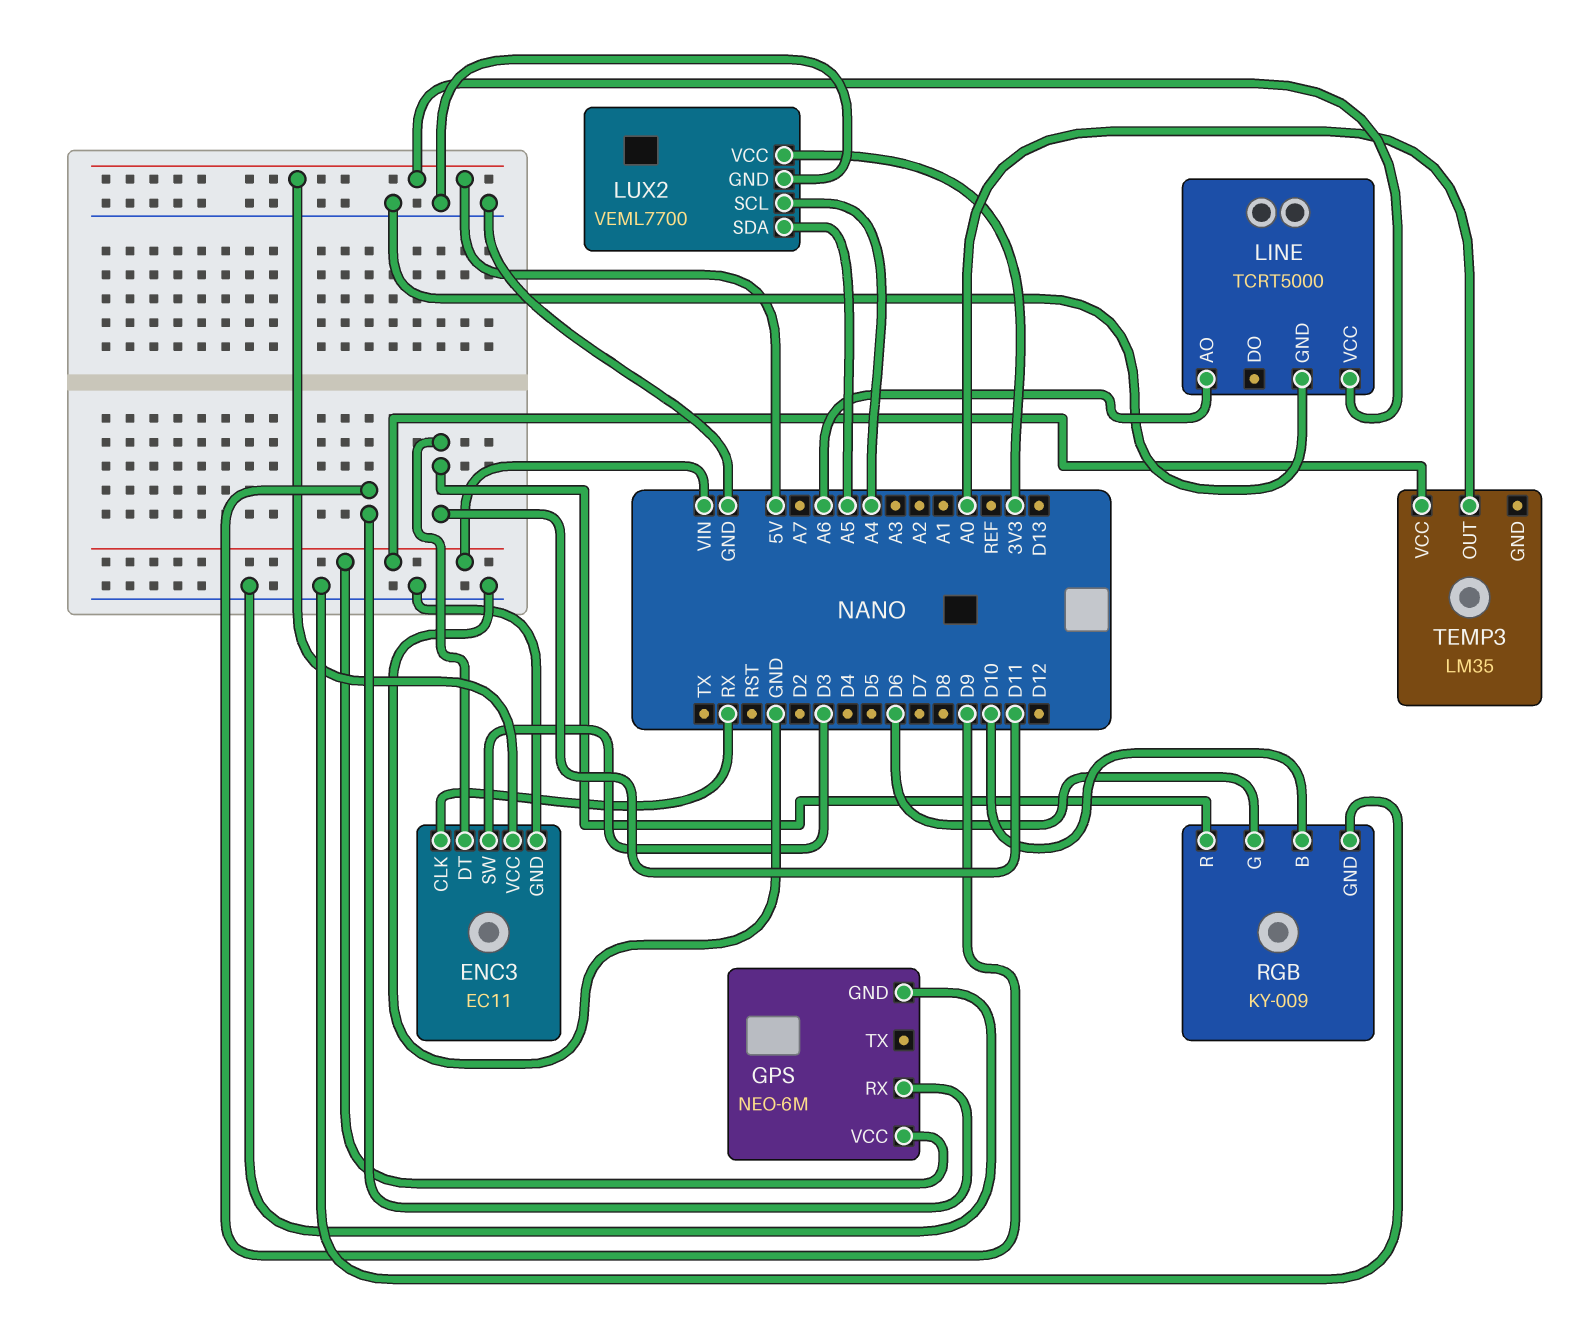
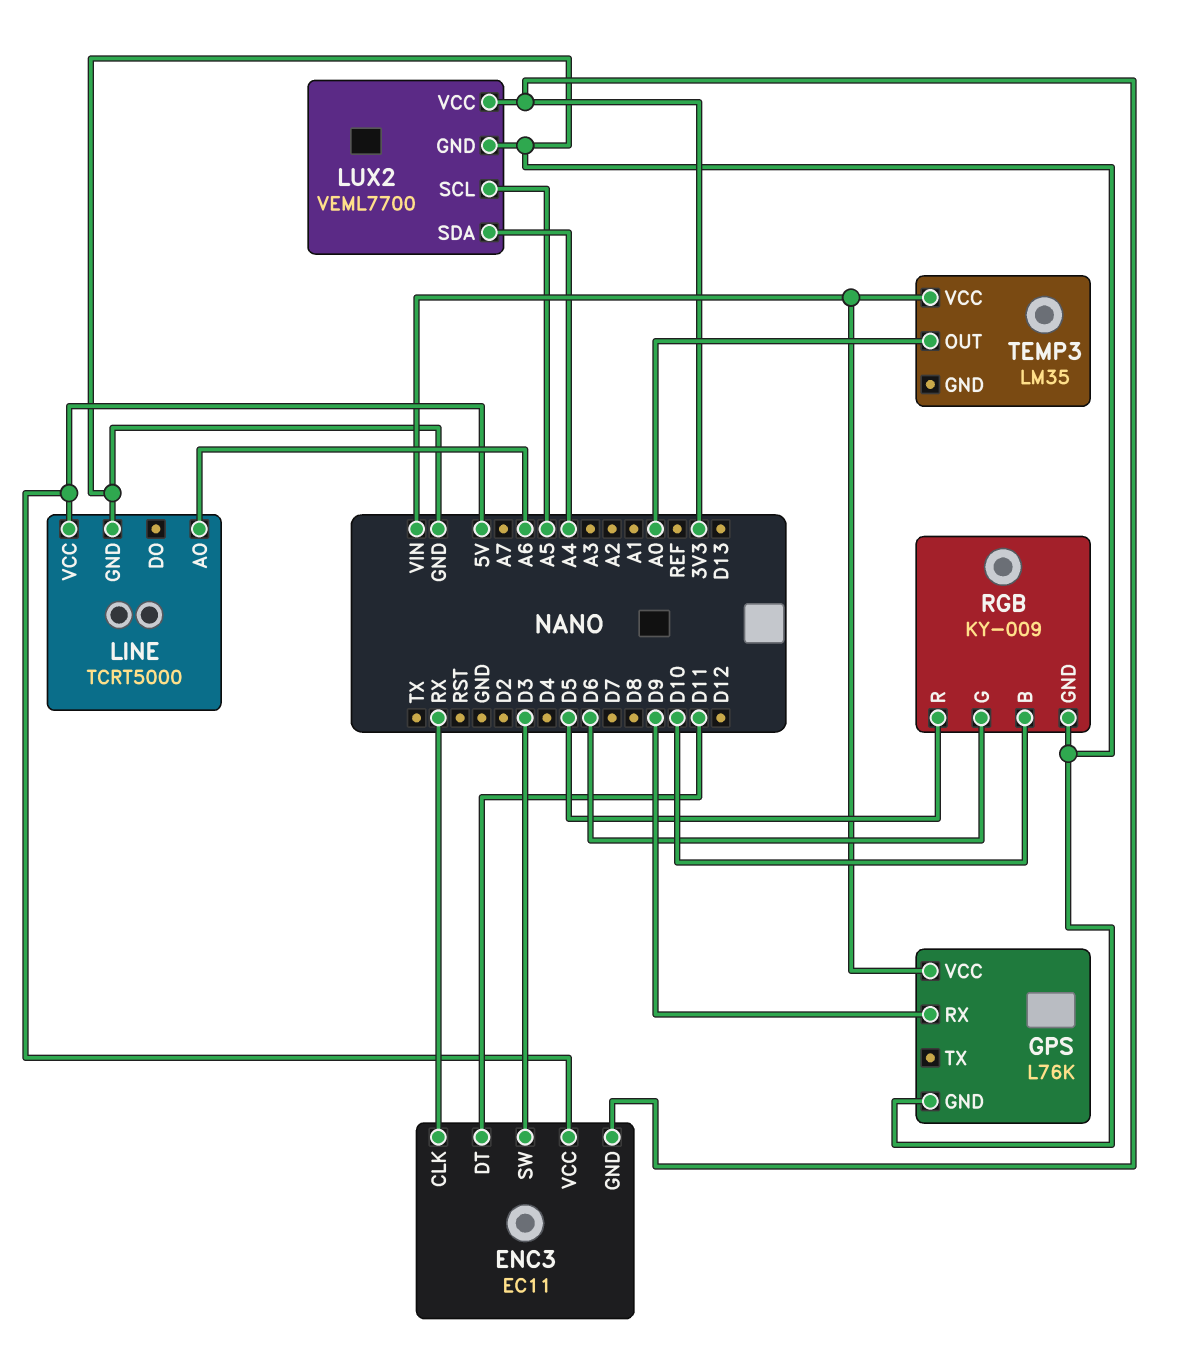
ENC3 pin GND: GND -> 3V3
GPS: NEO-6M -> L76K
LUX2 pin SCL: A4 -> A5
LUX2 pin SDA: A5 -> A4
RGB pin R: D11 -> D5

